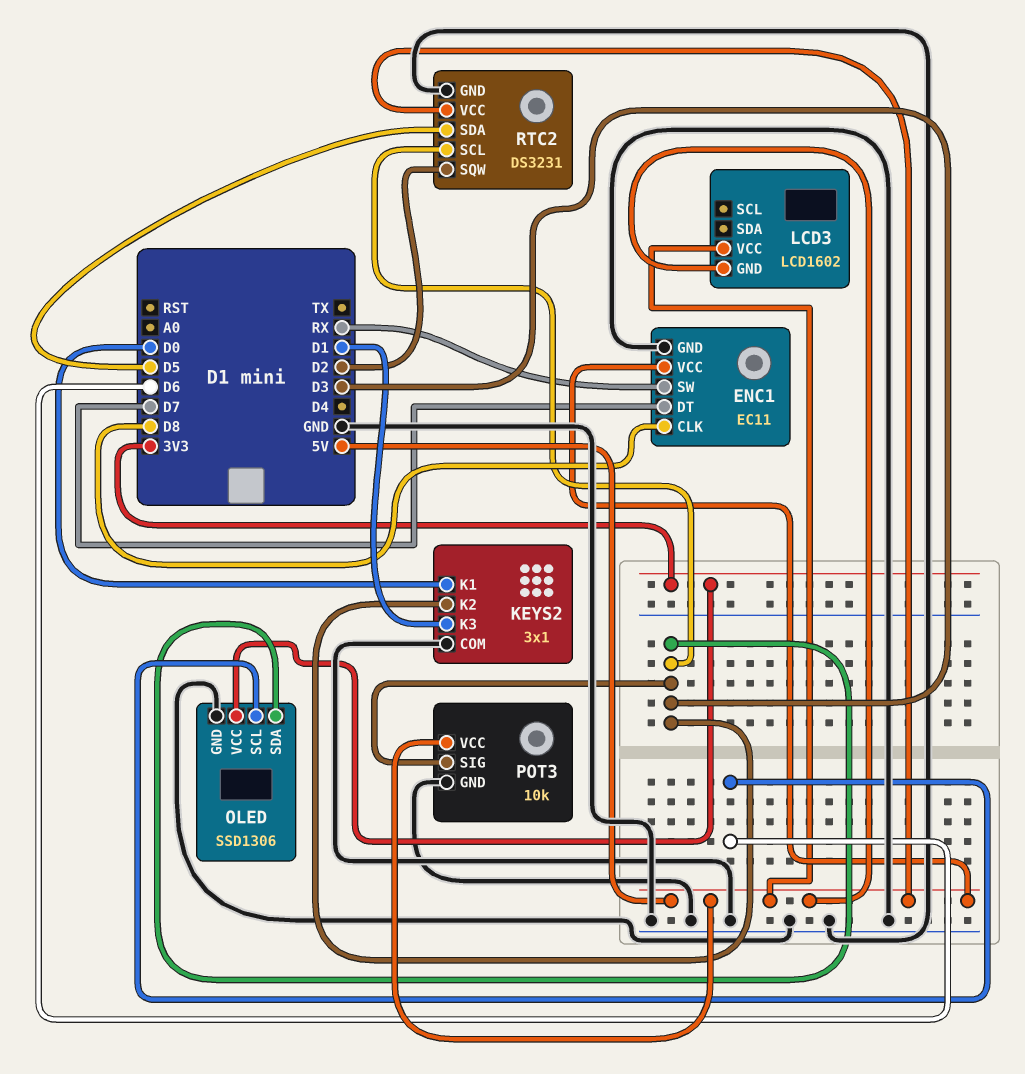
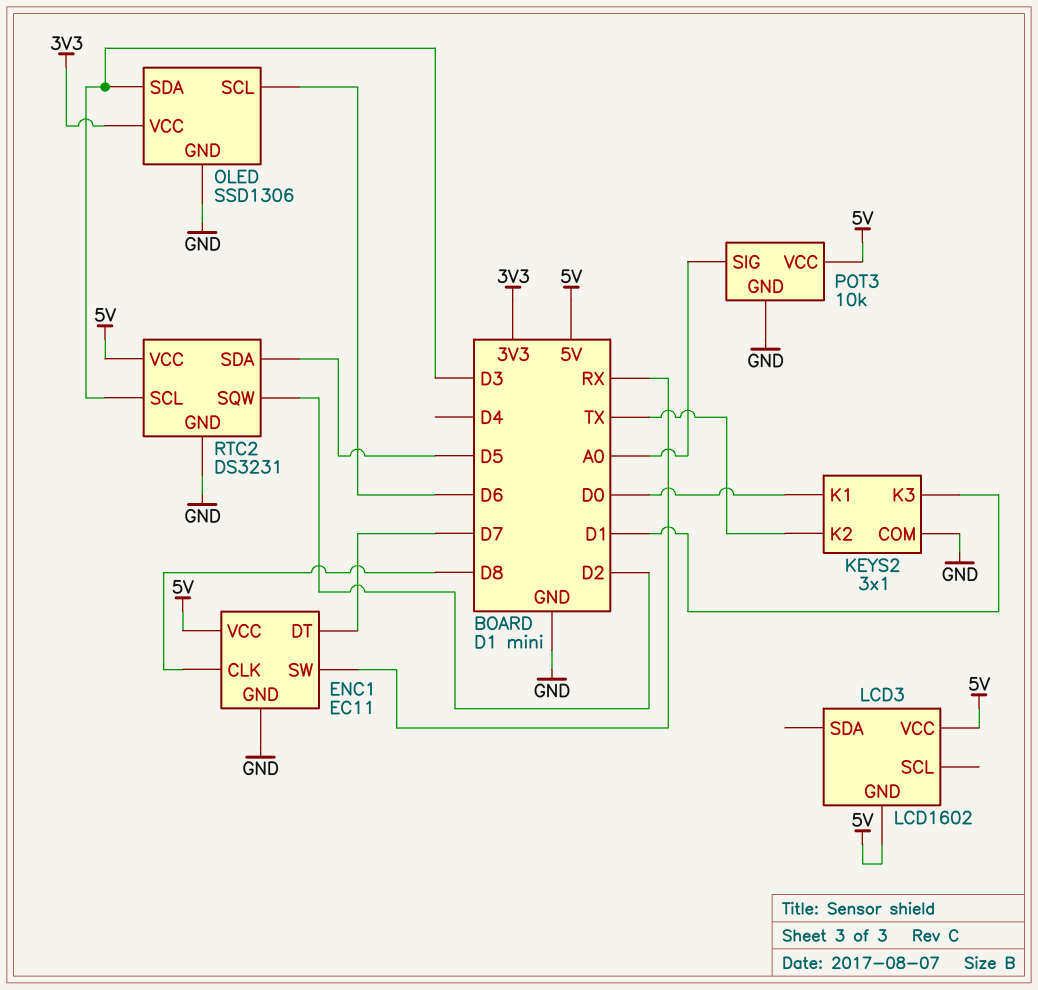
KEYS2 pin K2: D3 -> TX
POT3 pin SIG: D3 -> A0

